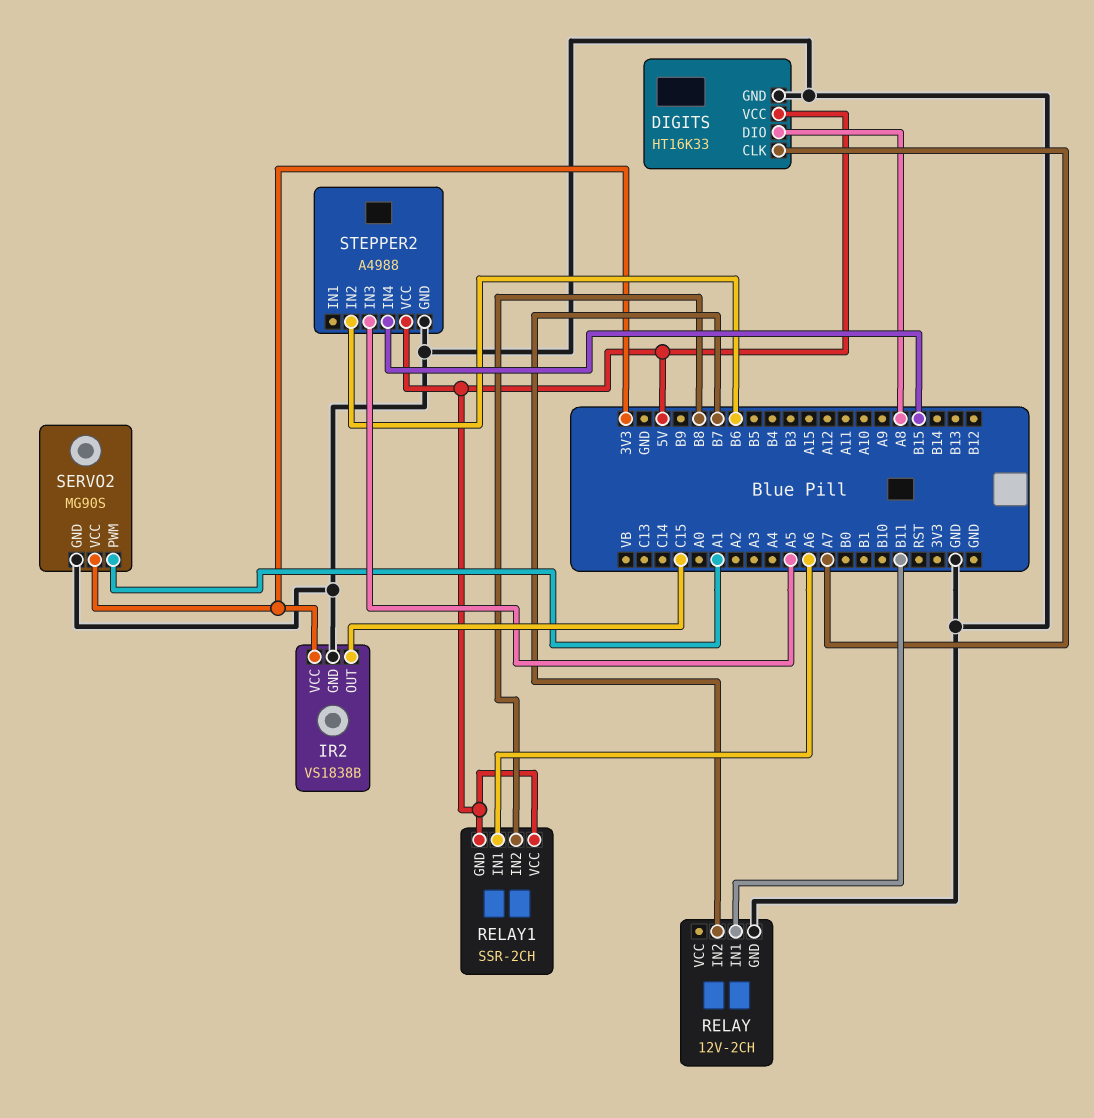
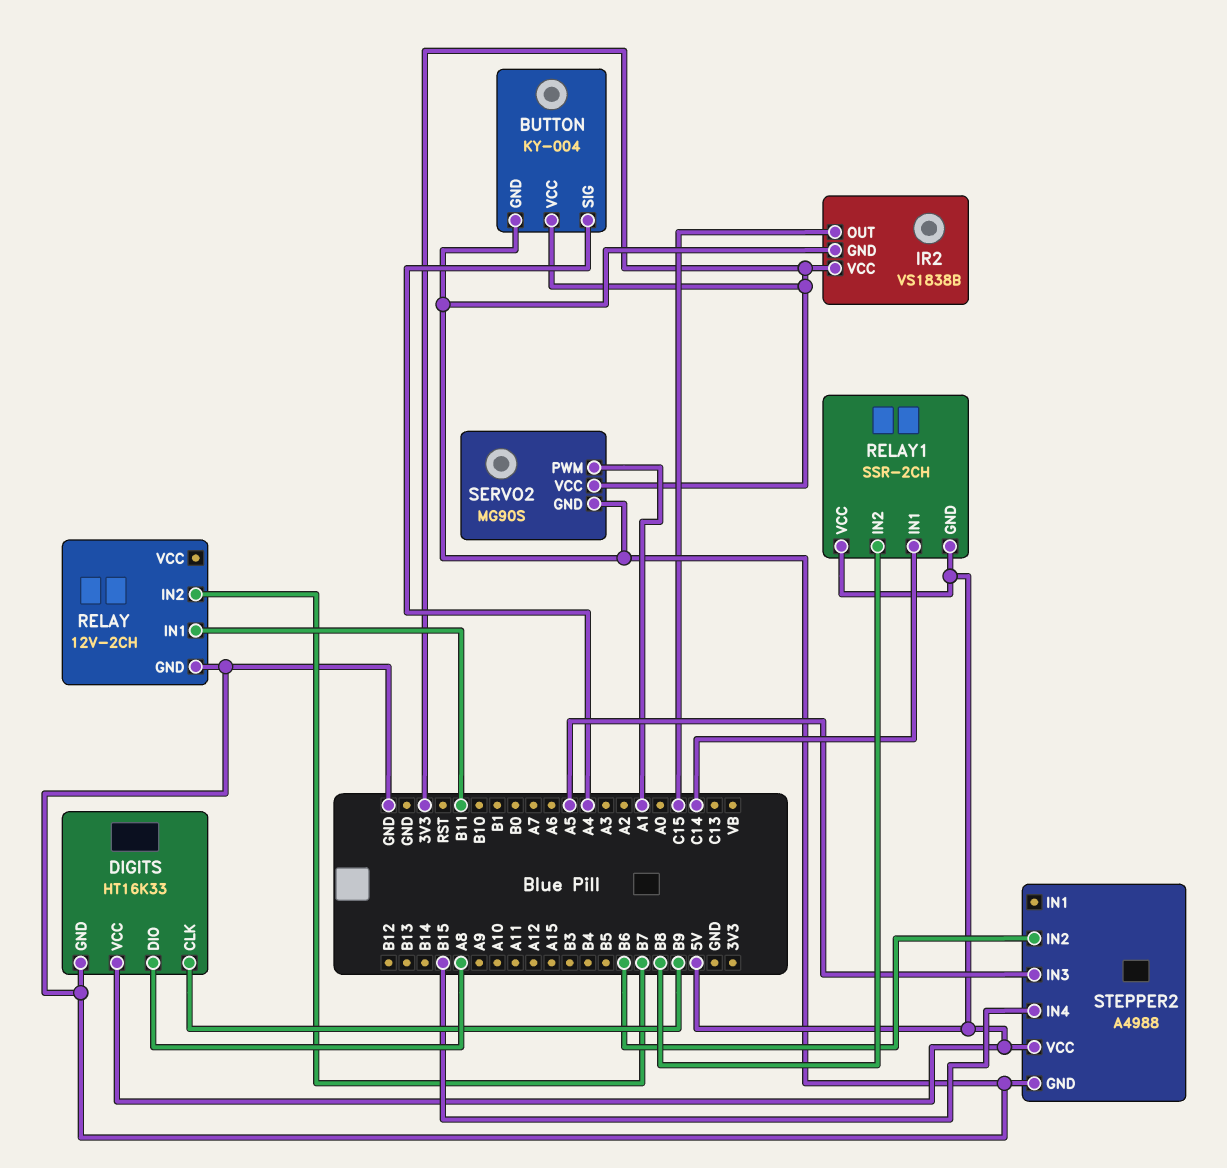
BUTTON: none -> KY-004
BUTTON pin GND: none -> GND
BUTTON pin SIG: none -> A4
BUTTON pin VCC: none -> 3V3
DIGITS pin CLK: A7 -> B9
RELAY1 pin IN1: A6 -> C14

